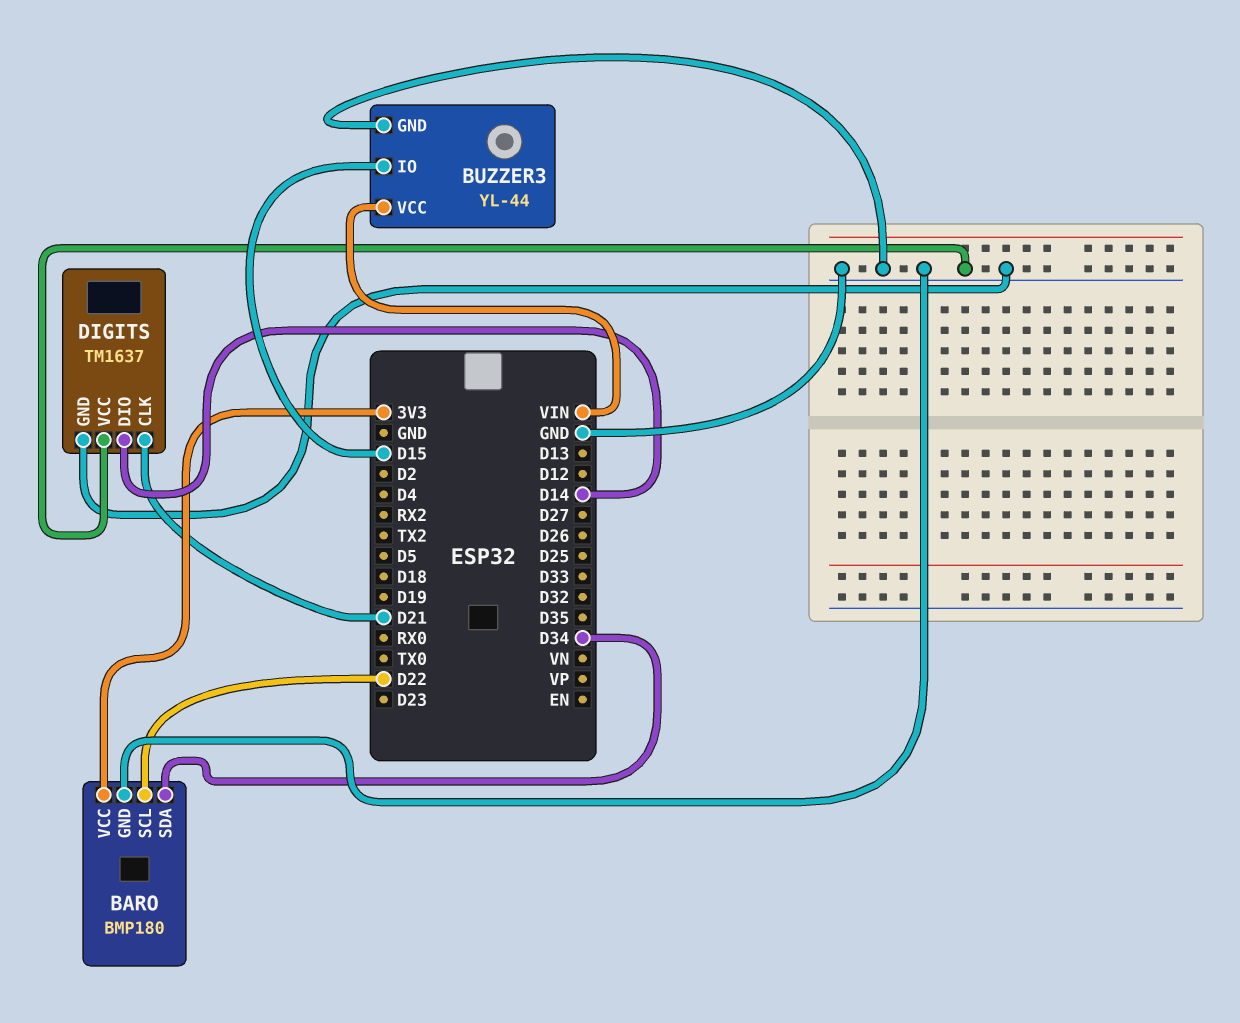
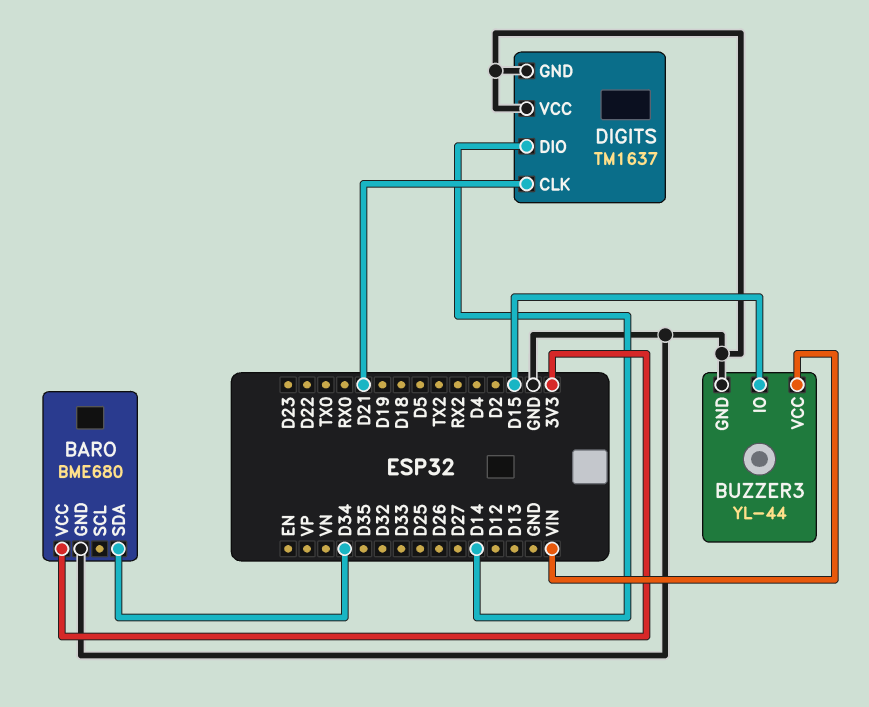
BARO: BMP180 -> BME680
BARO pin SCL: D22 -> none

